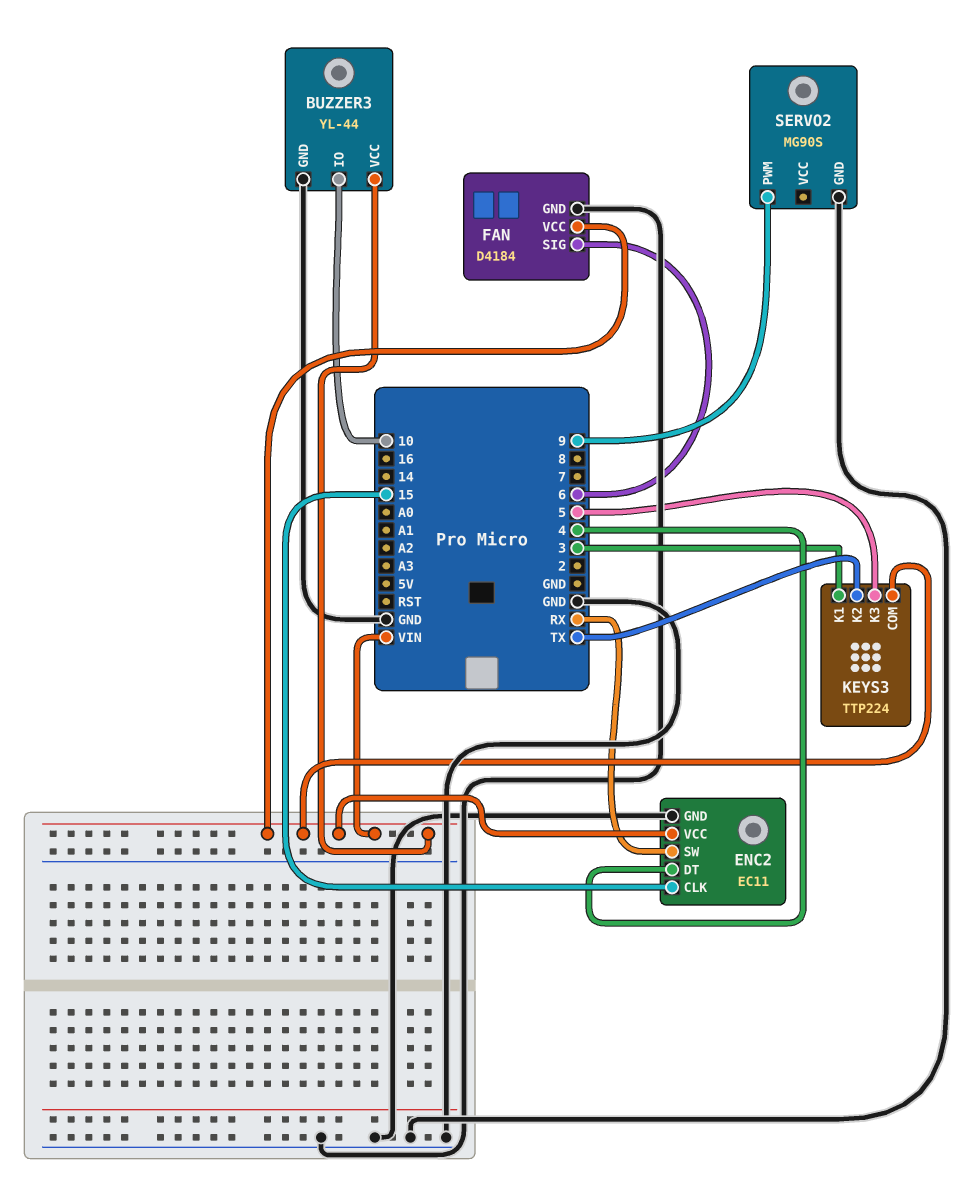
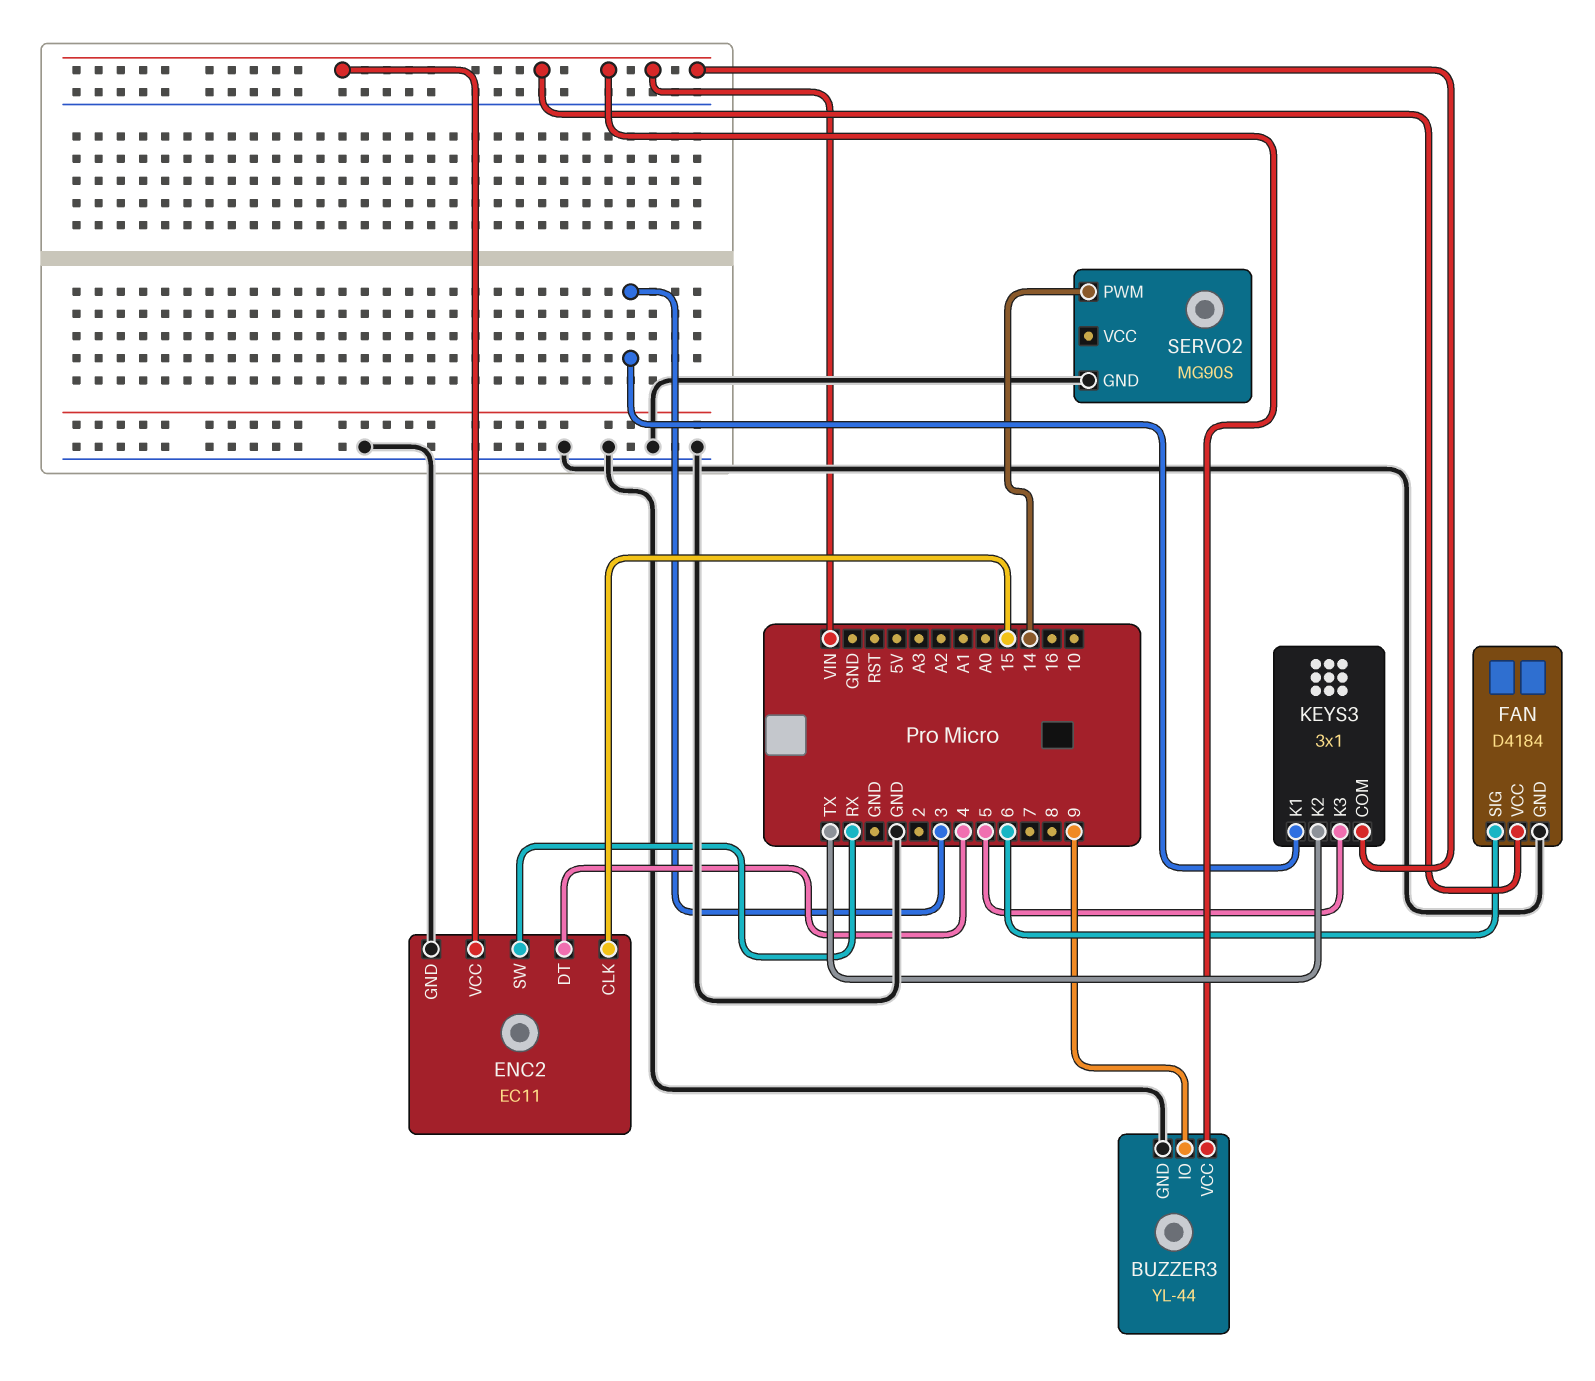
BUZZER3 pin IO: 10 -> 9
KEYS3: TTP224 -> 3x1
SERVO2 pin PWM: 9 -> 14

